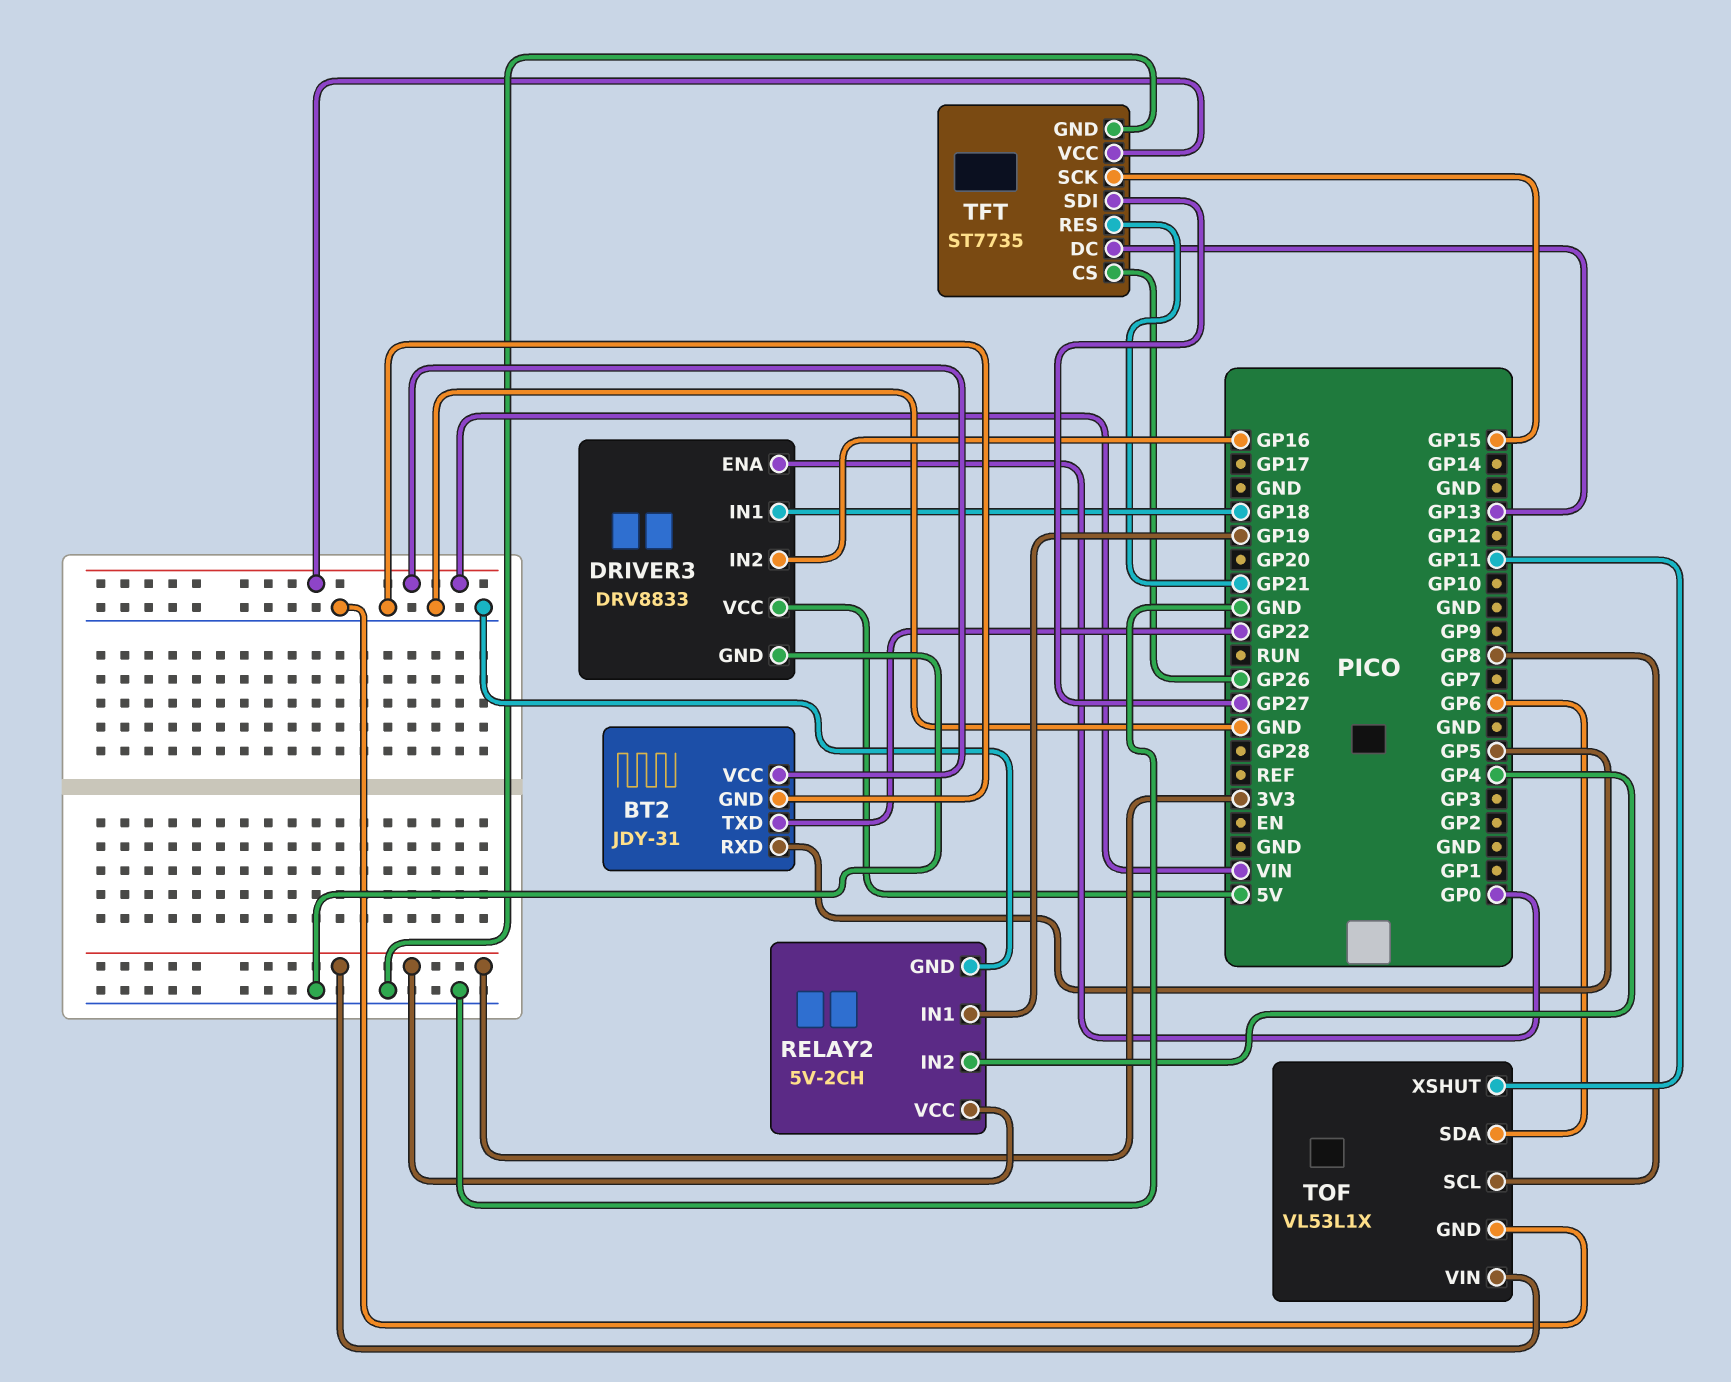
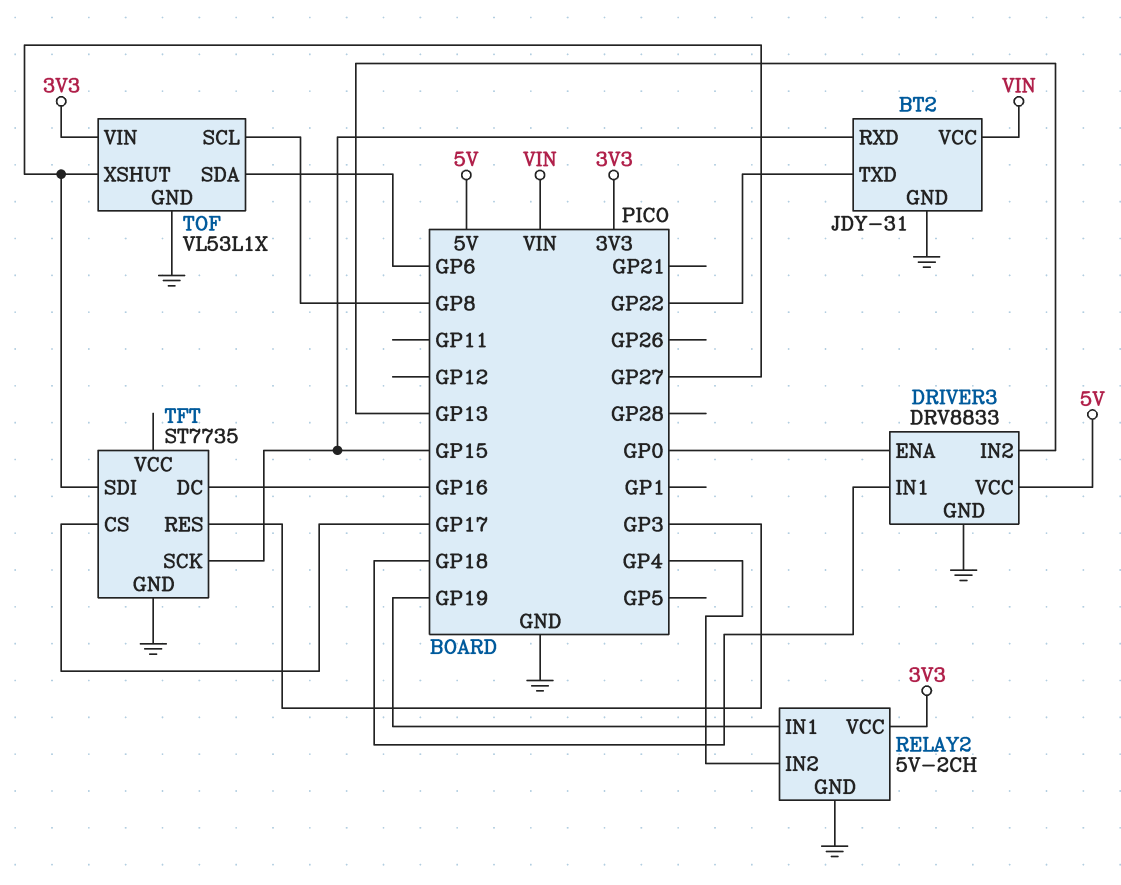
BT2 pin RXD: GP5 -> GP15
DRIVER3 pin IN2: GP16 -> GP13
TFT pin CS: GP26 -> GP17
TFT pin DC: GP13 -> GP16
TFT pin RES: GP21 -> GP3
TFT pin VCC: VIN -> none
TOF pin XSHUT: GP11 -> GP27

